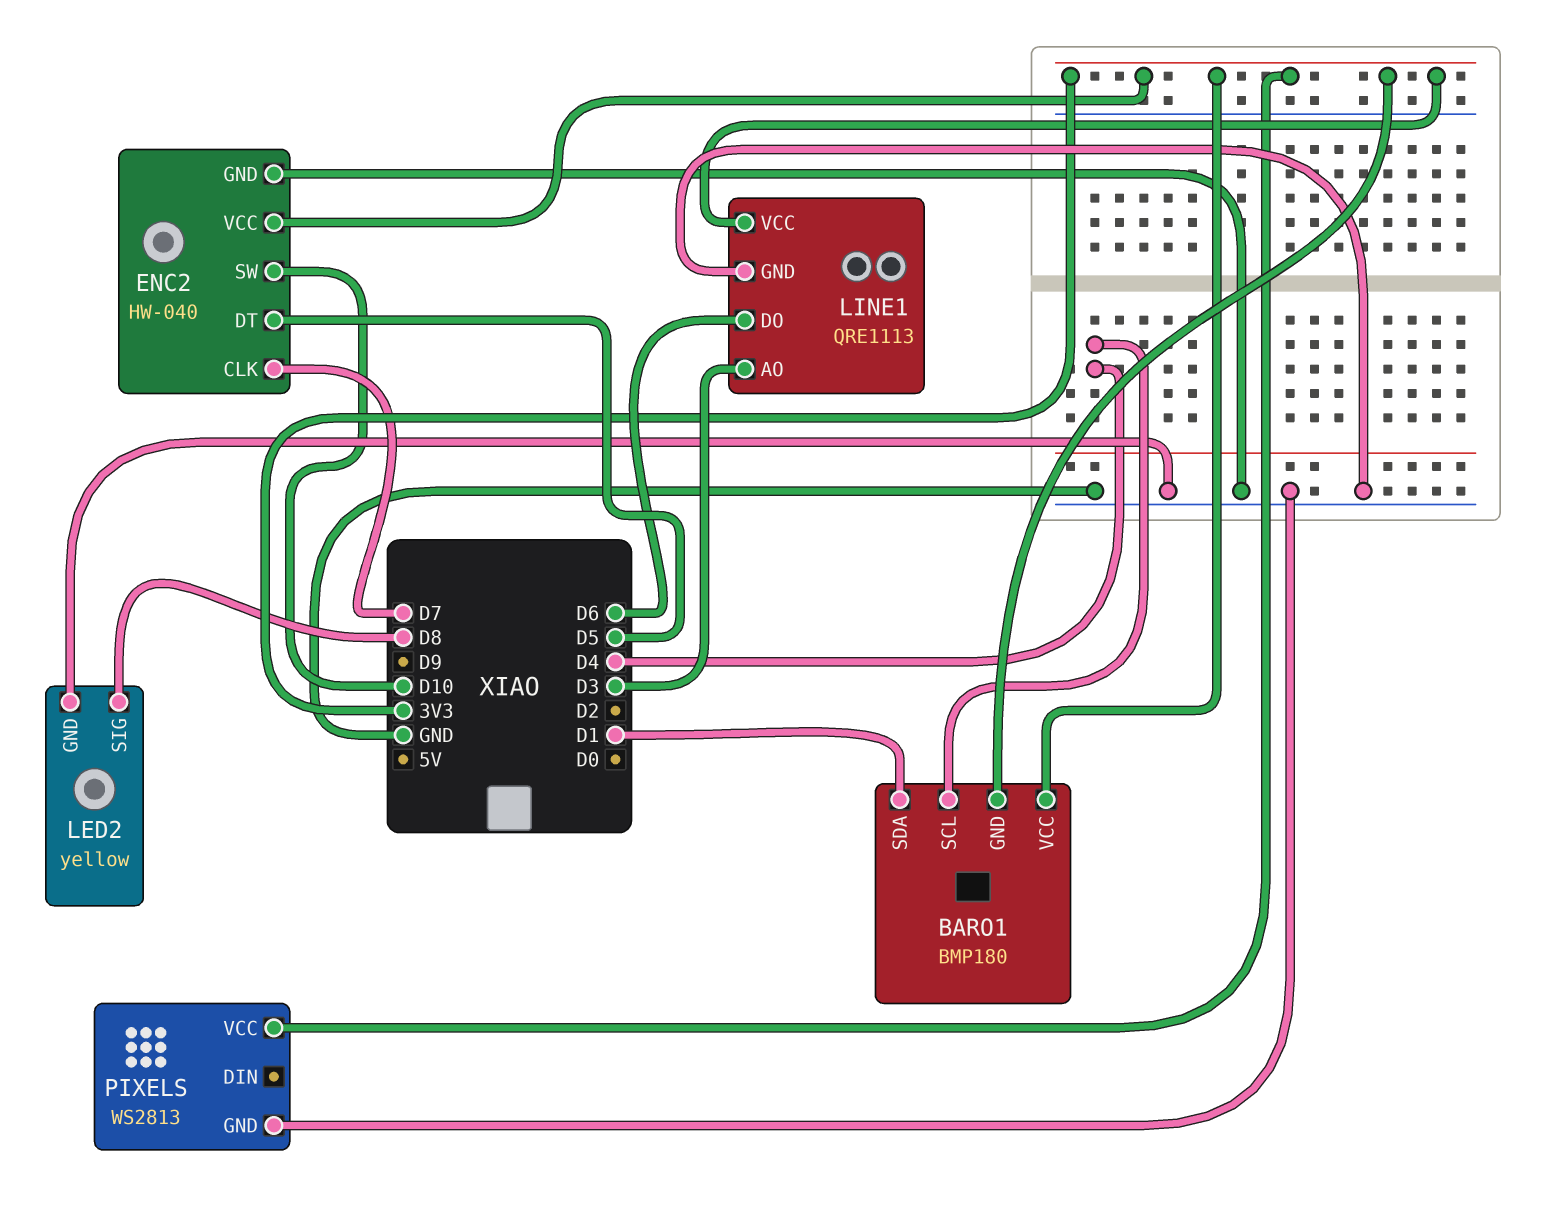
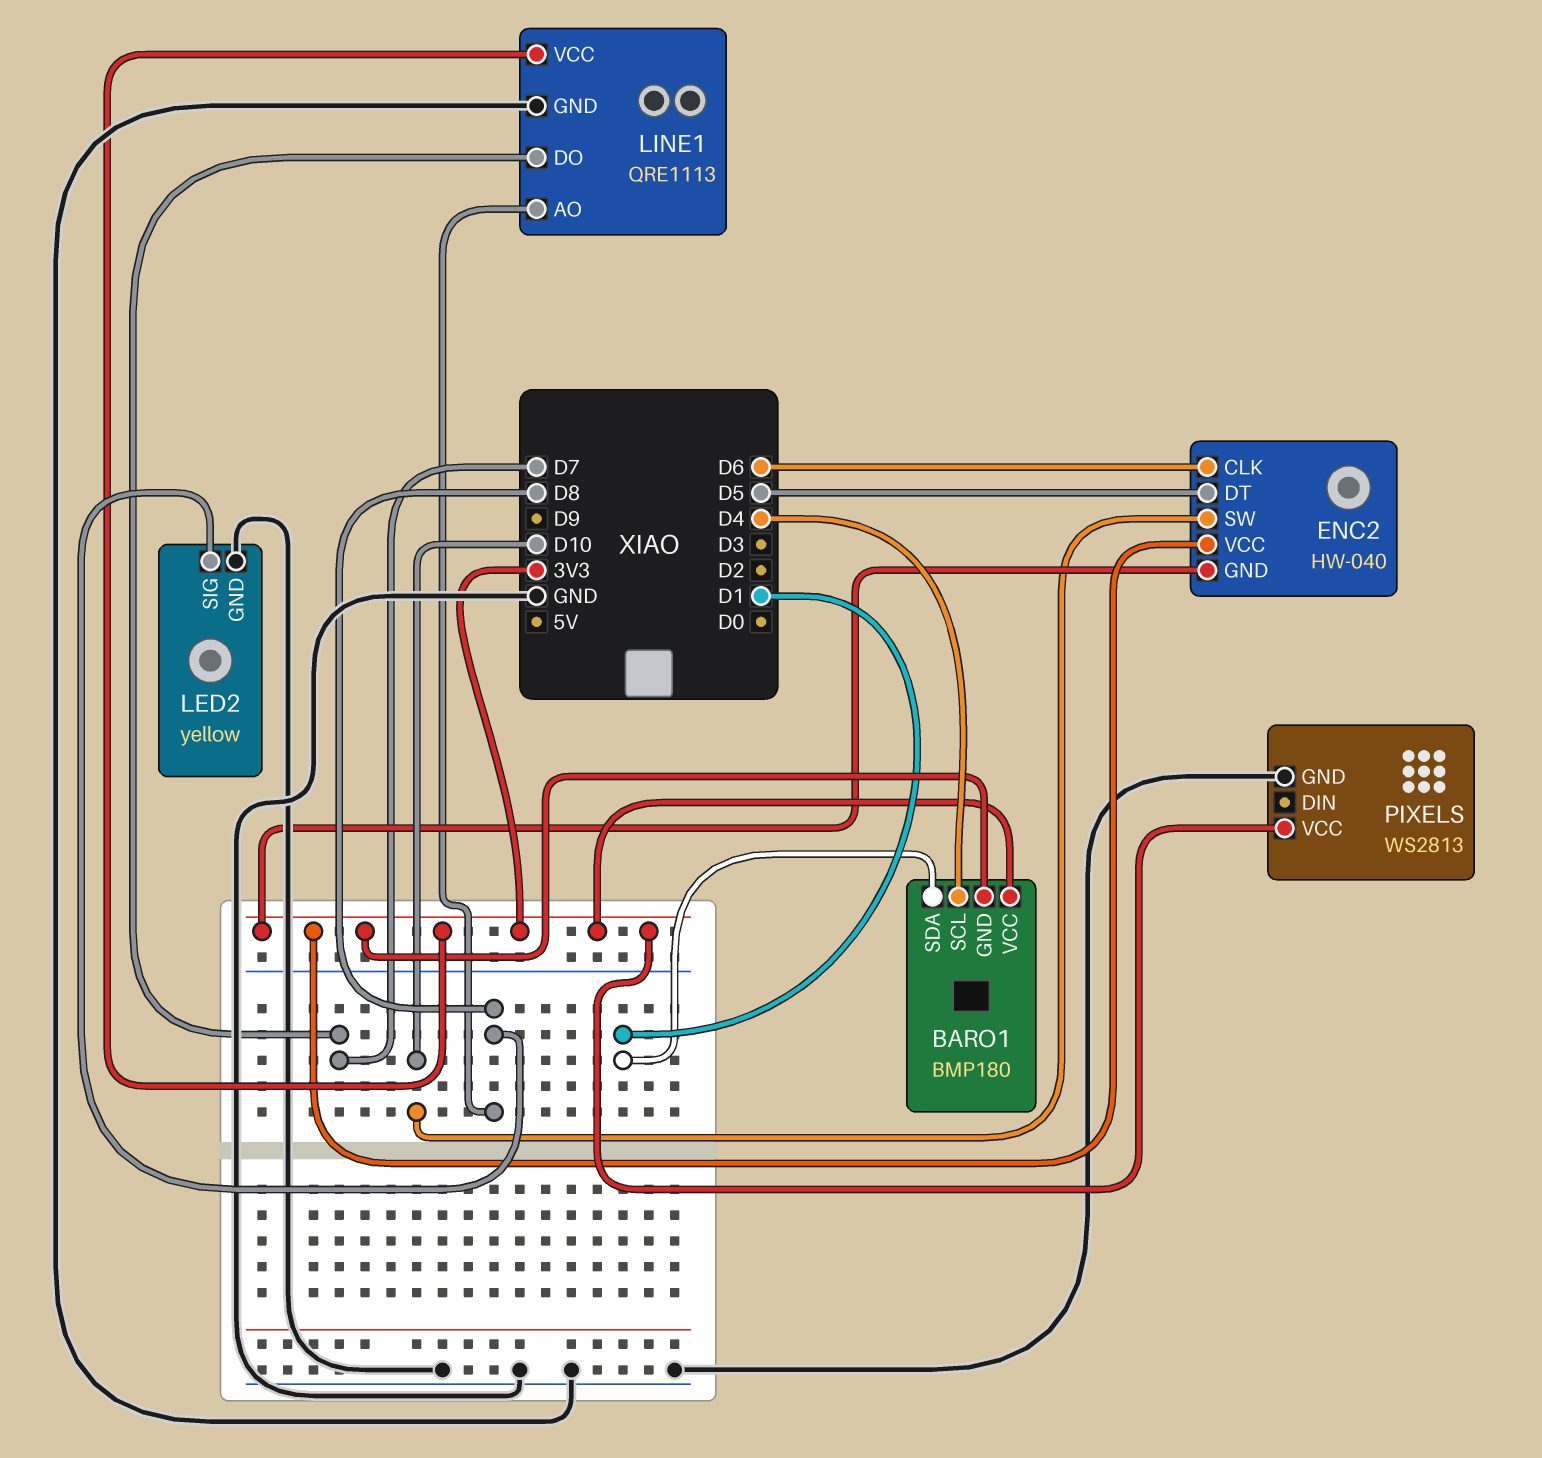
ENC2 pin CLK: D7 -> D6
ENC2 pin GND: GND -> 3V3
LINE1 pin AO: D3 -> D8
LINE1 pin DO: D6 -> D7

